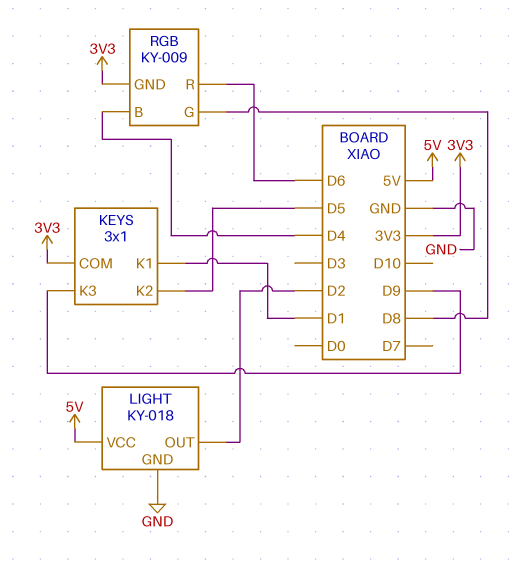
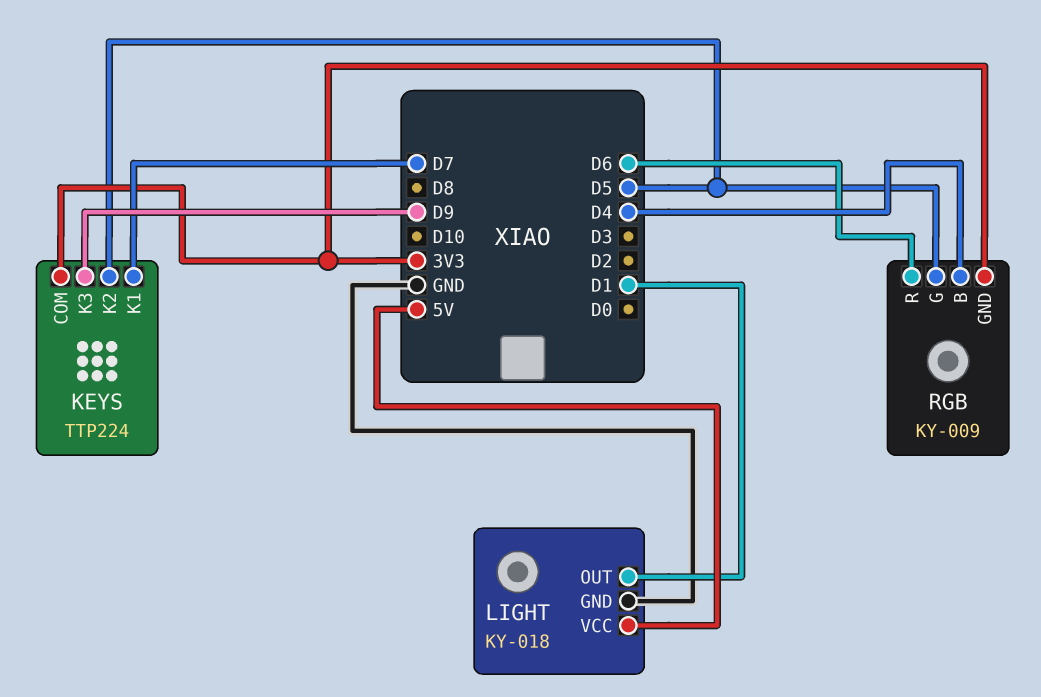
KEYS: 3x1 -> TTP224
KEYS pin K1: D1 -> D7
LIGHT pin OUT: D2 -> D1
RGB pin G: D8 -> D5

